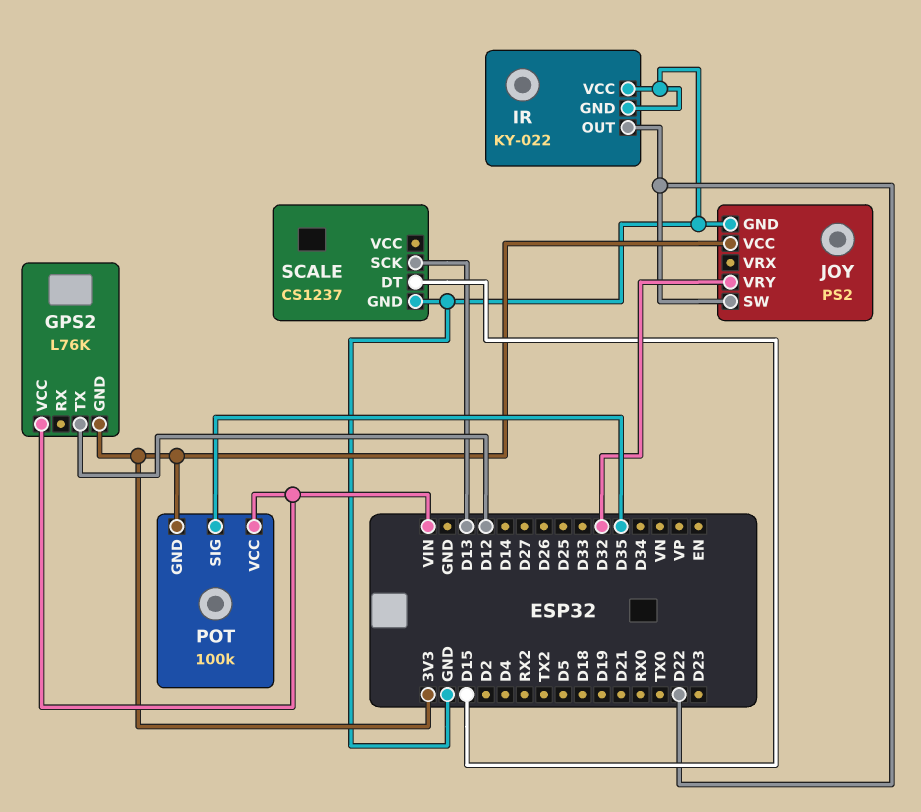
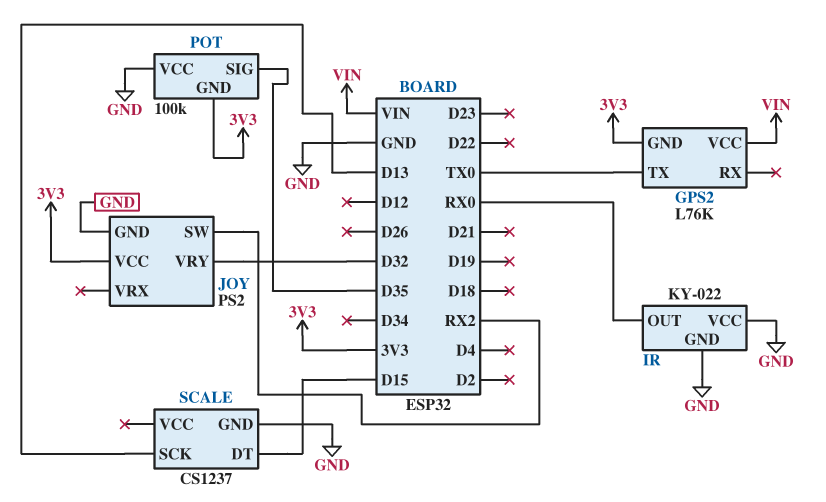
GPS2 pin TX: D12 -> TX0
IR pin OUT: D22 -> RX0
JOY pin SW: D22 -> RX2
POT pin VCC: VIN -> GND

